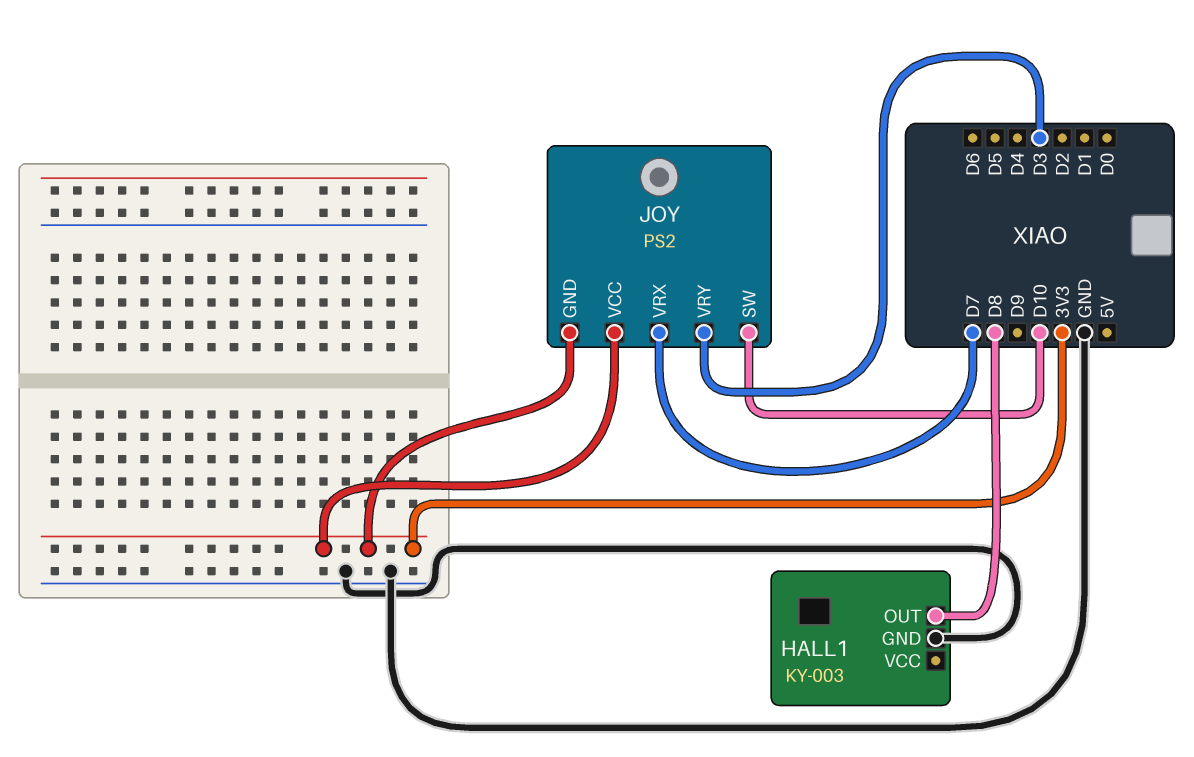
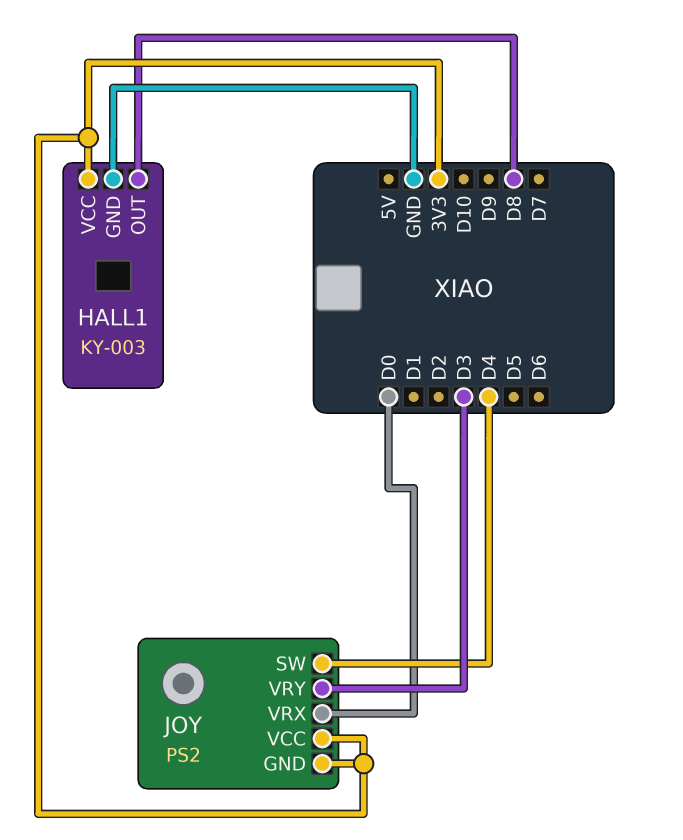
HALL1 pin VCC: none -> 3V3
JOY pin SW: D10 -> D4
JOY pin VRX: D7 -> D0

